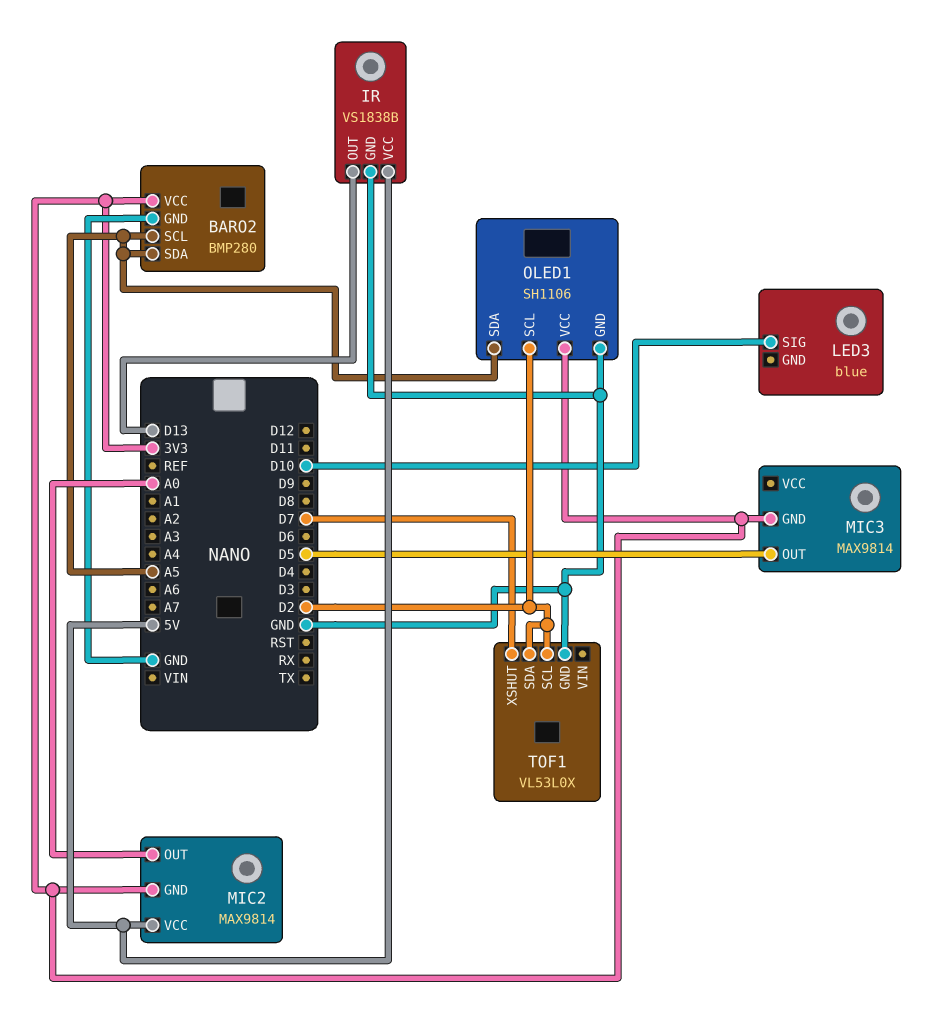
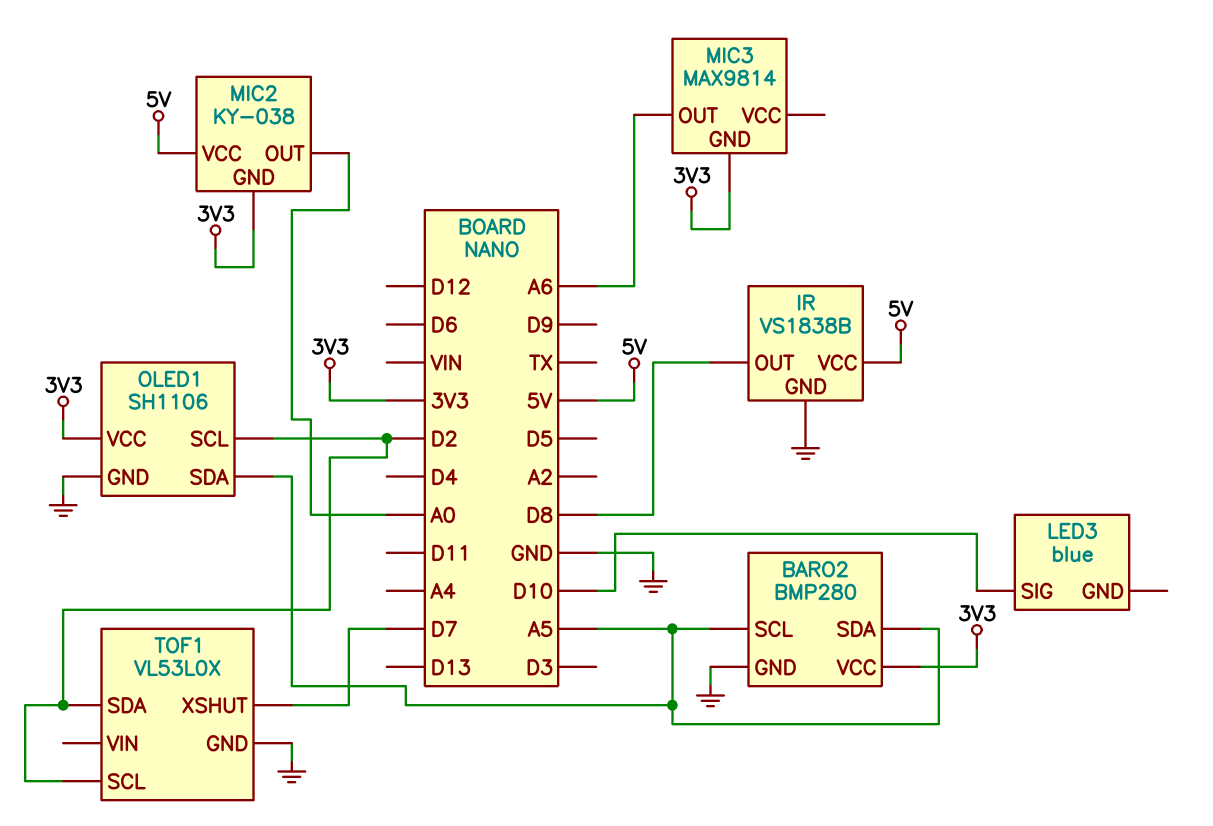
IR pin OUT: D13 -> D8
MIC2: MAX9814 -> KY-038
MIC3 pin OUT: D5 -> A6

